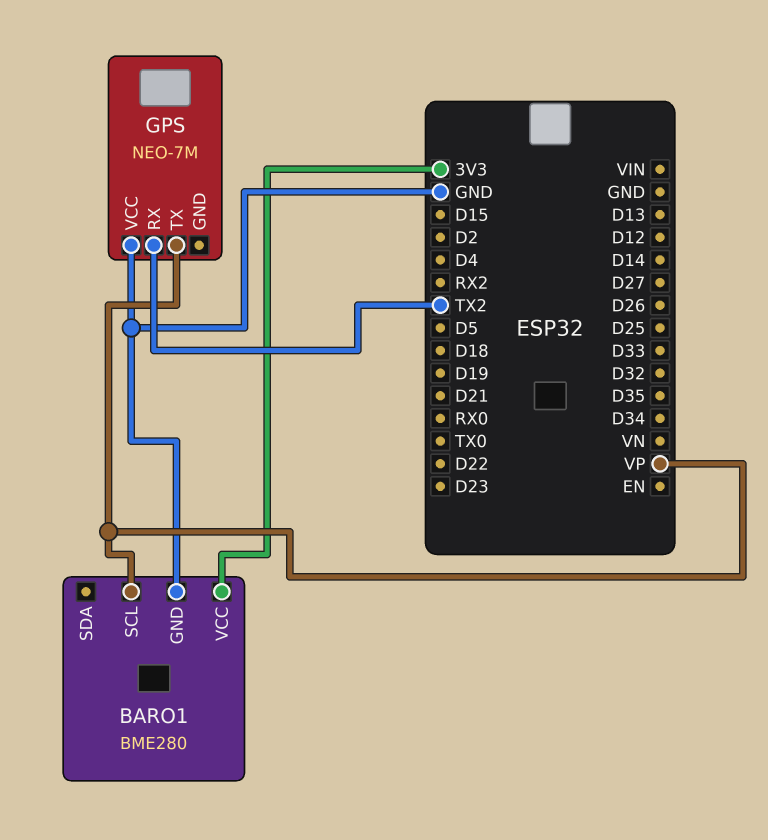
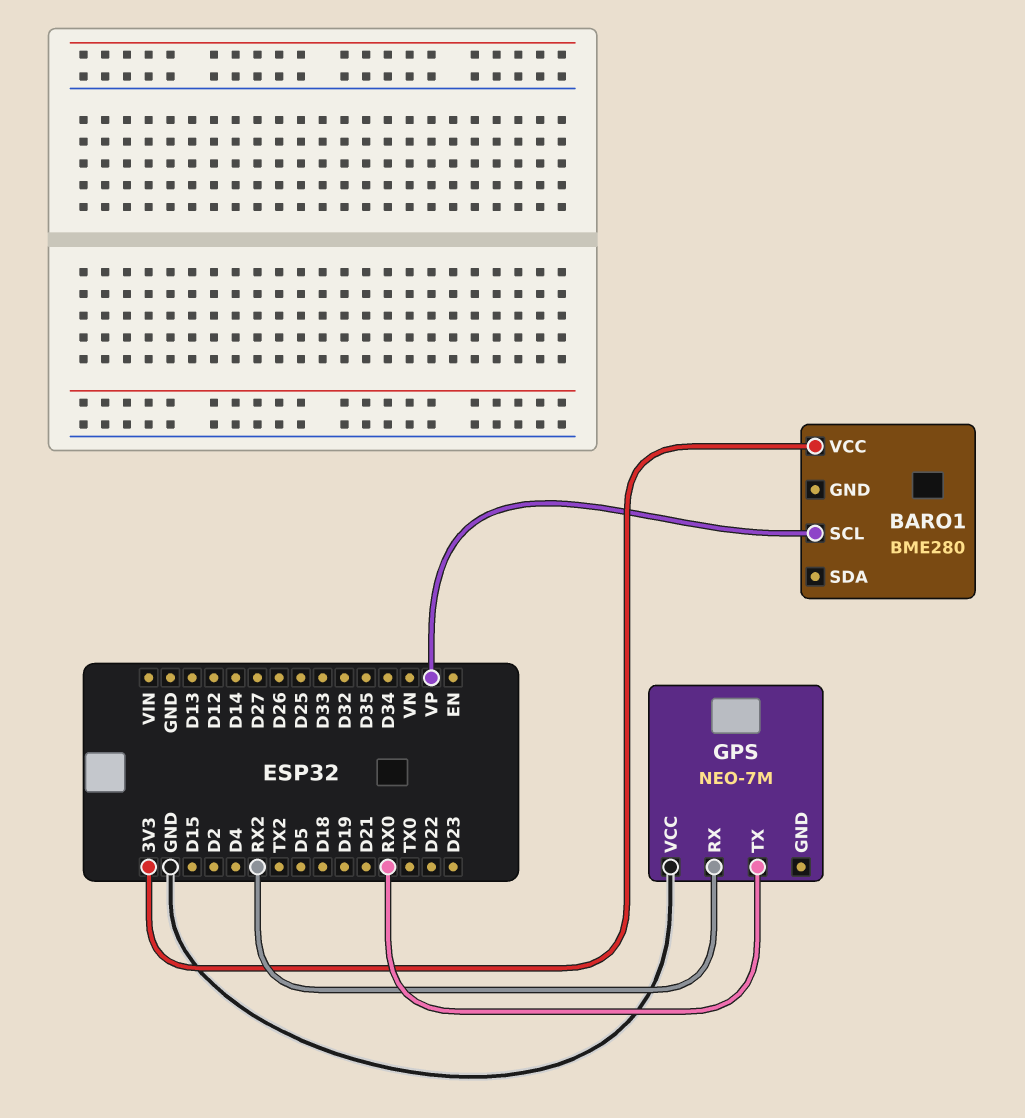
BARO1 pin GND: GND -> none
GPS pin RX: TX2 -> RX2
GPS pin TX: VP -> RX0

